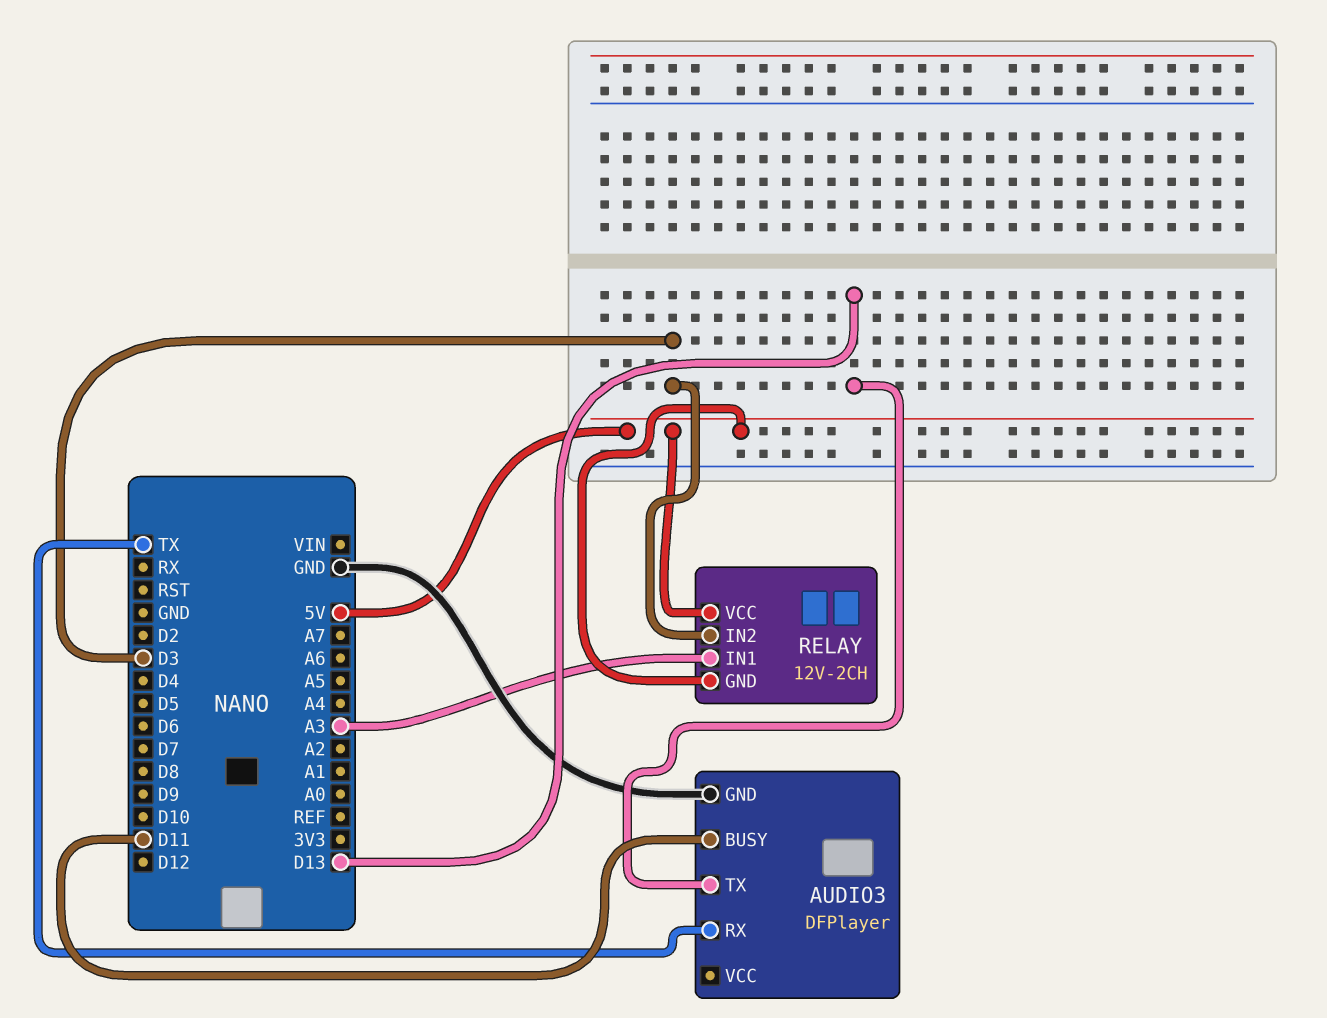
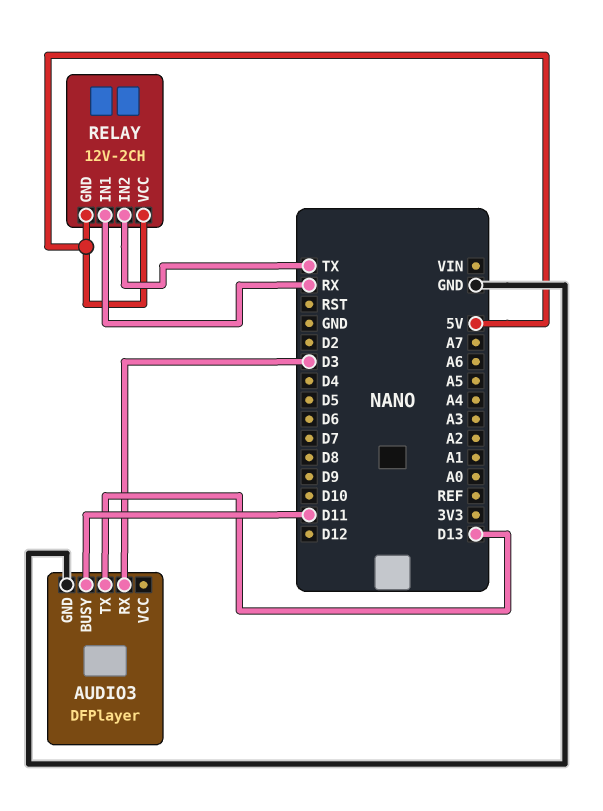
AUDIO3 pin RX: TX -> D3
RELAY pin IN1: A3 -> RX
RELAY pin IN2: D3 -> TX

